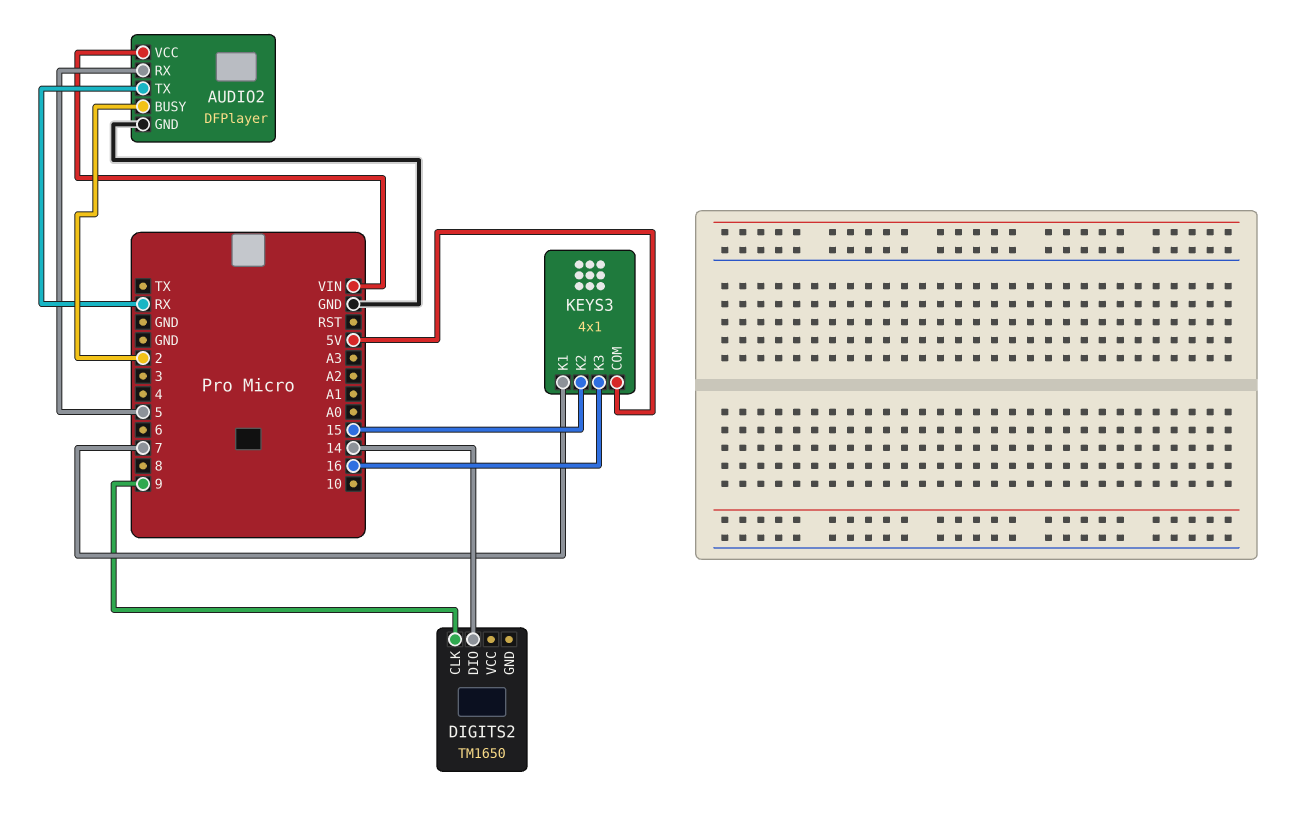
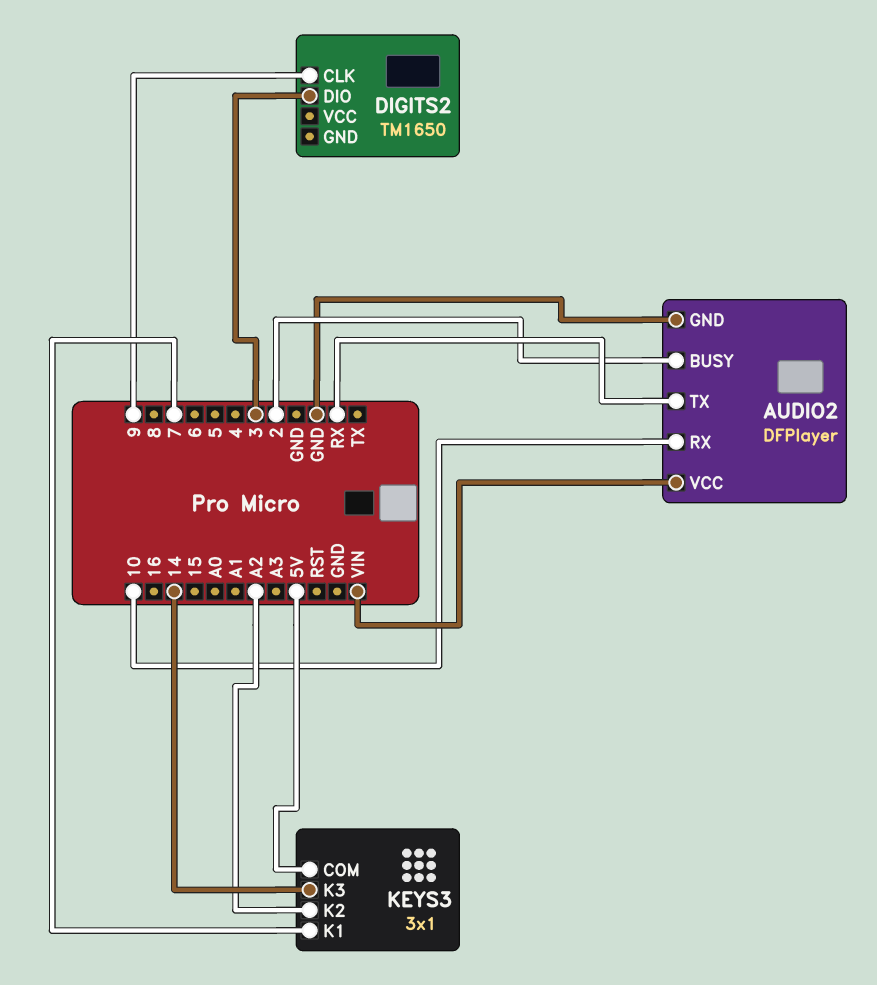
AUDIO2 pin RX: 5 -> 10
DIGITS2 pin DIO: 14 -> 3
KEYS3: 4x1 -> 3x1
KEYS3 pin K2: 15 -> A2
KEYS3 pin K3: 16 -> 14

